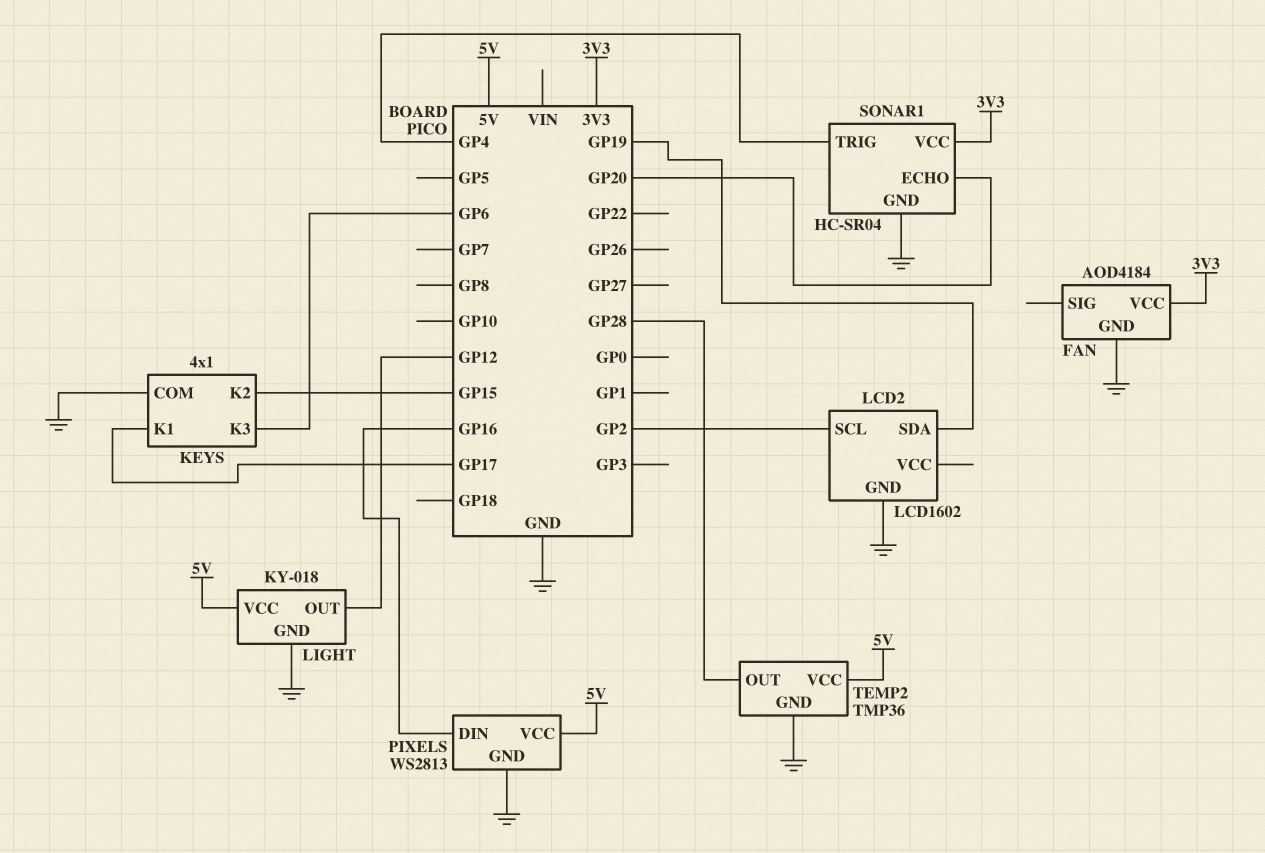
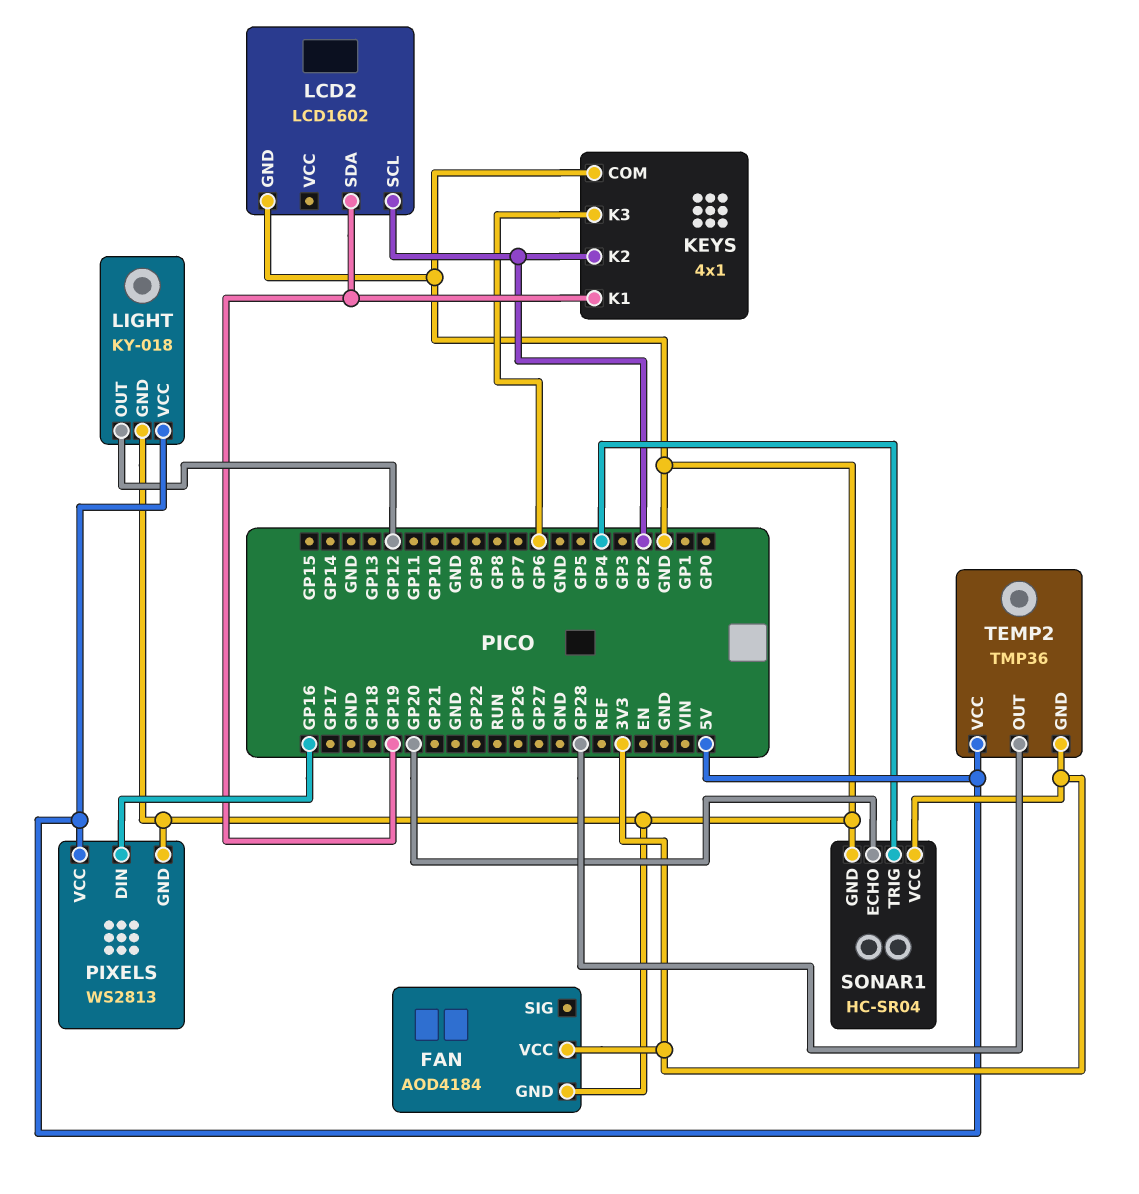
KEYS pin K1: GP17 -> GP19
KEYS pin K2: GP15 -> GP2
TEMP2 pin GND: GND -> 3V3

